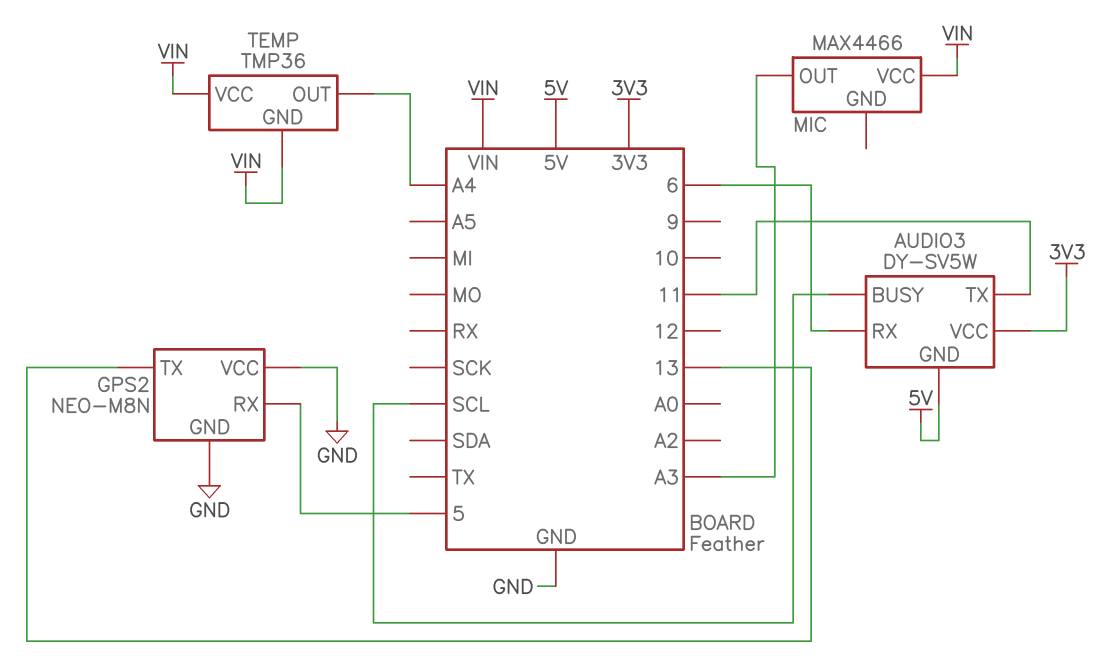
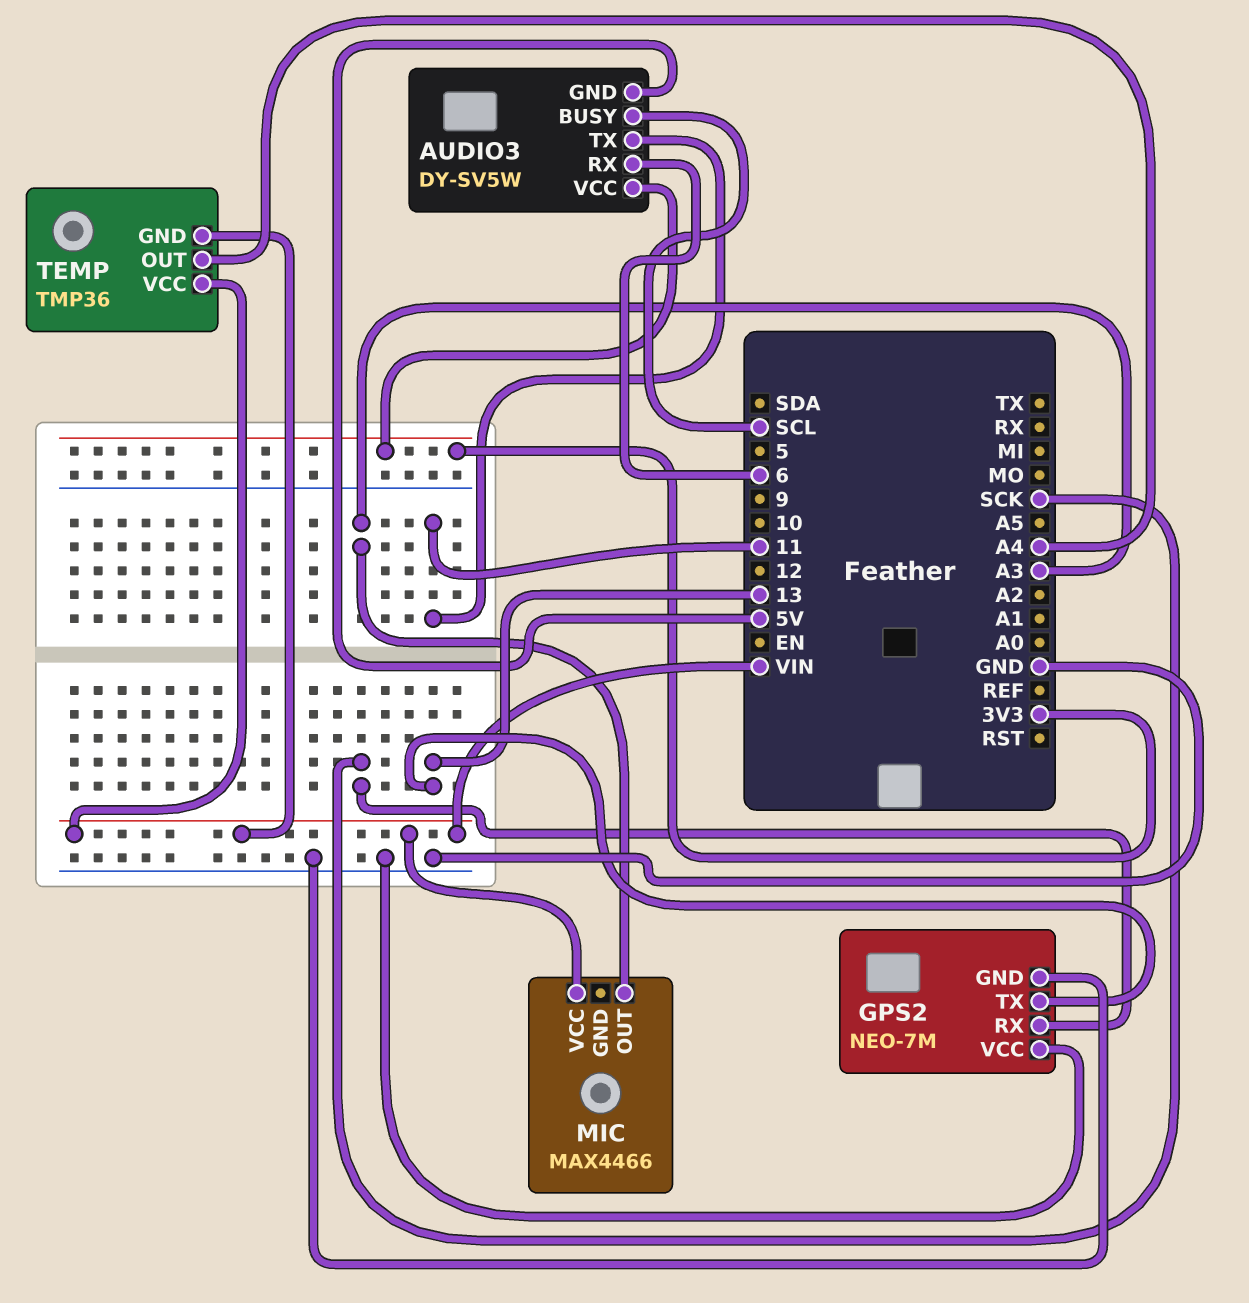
GPS2: NEO-M8N -> NEO-7M
GPS2 pin RX: 5 -> SCK

